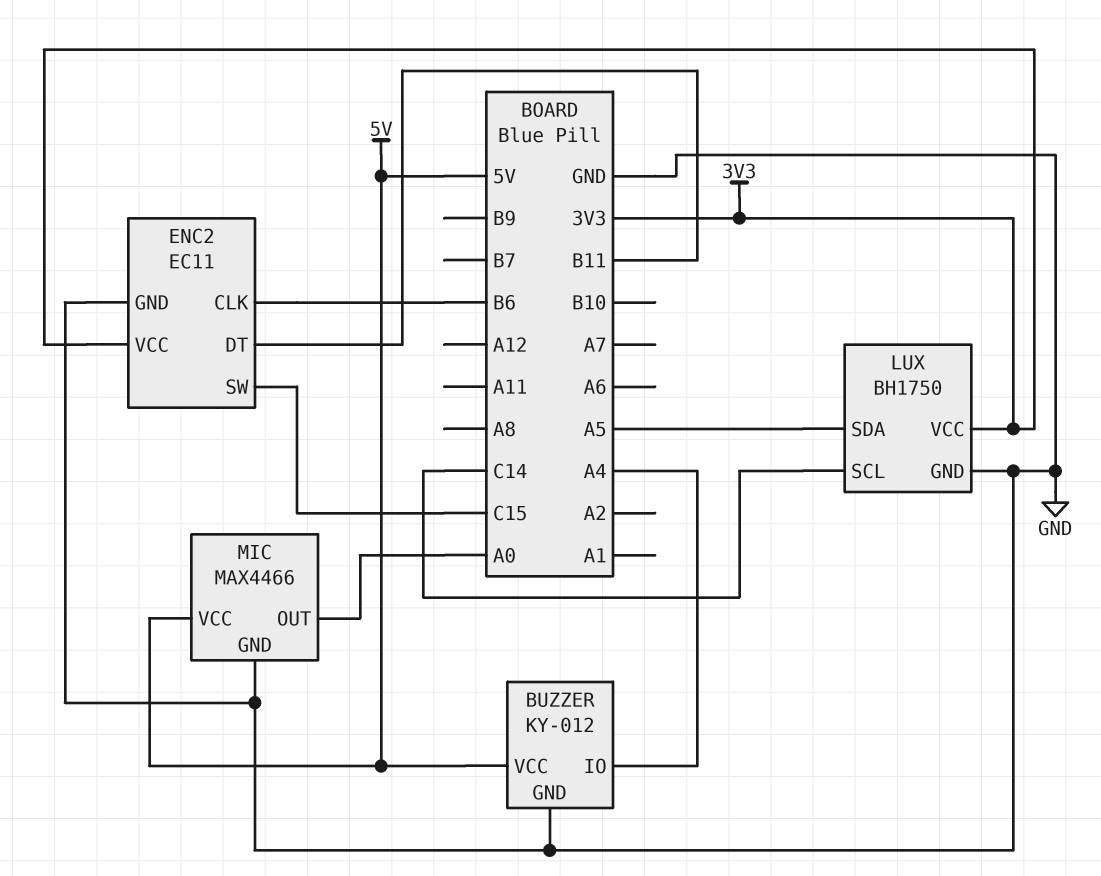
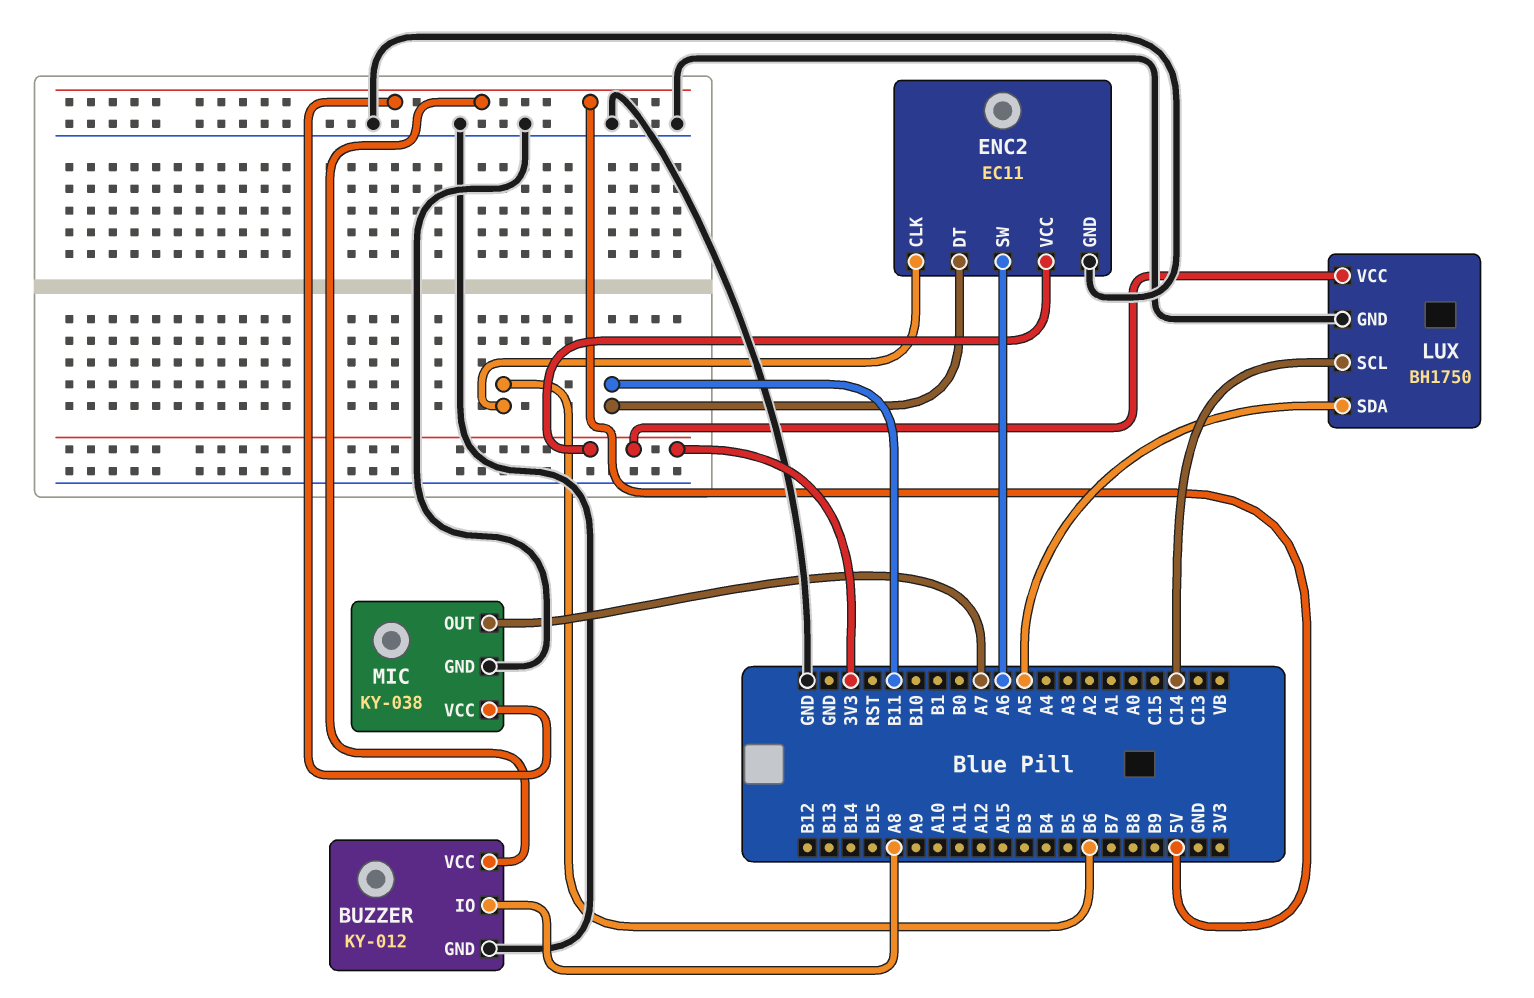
BUZZER pin IO: A4 -> A8
ENC2 pin SW: C15 -> A6
MIC: MAX4466 -> KY-038
MIC pin OUT: A0 -> A7

